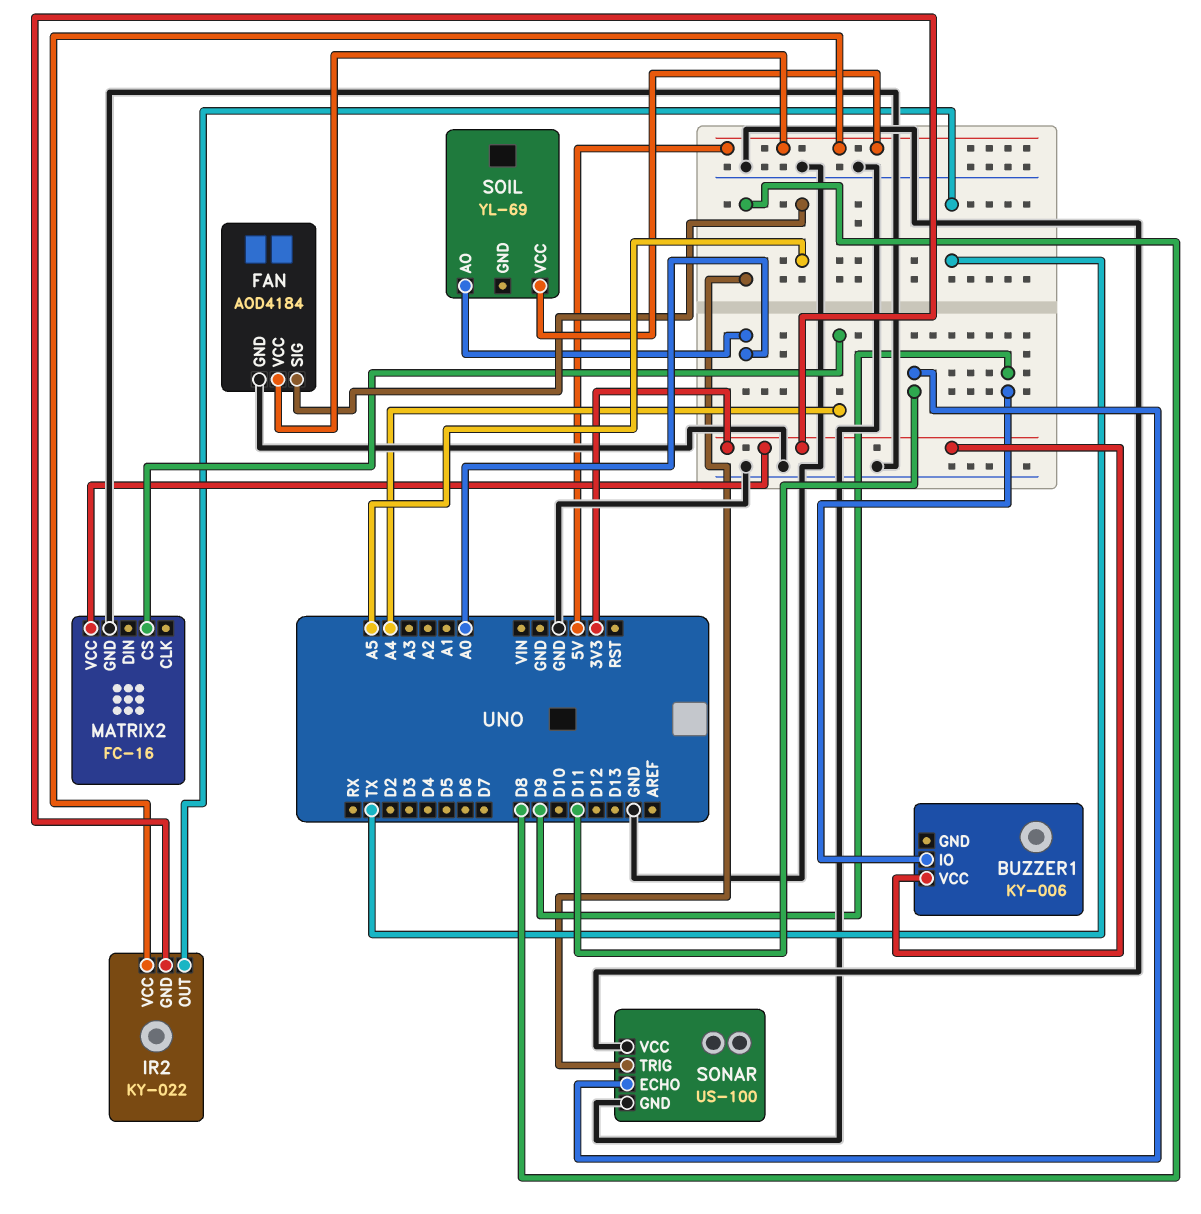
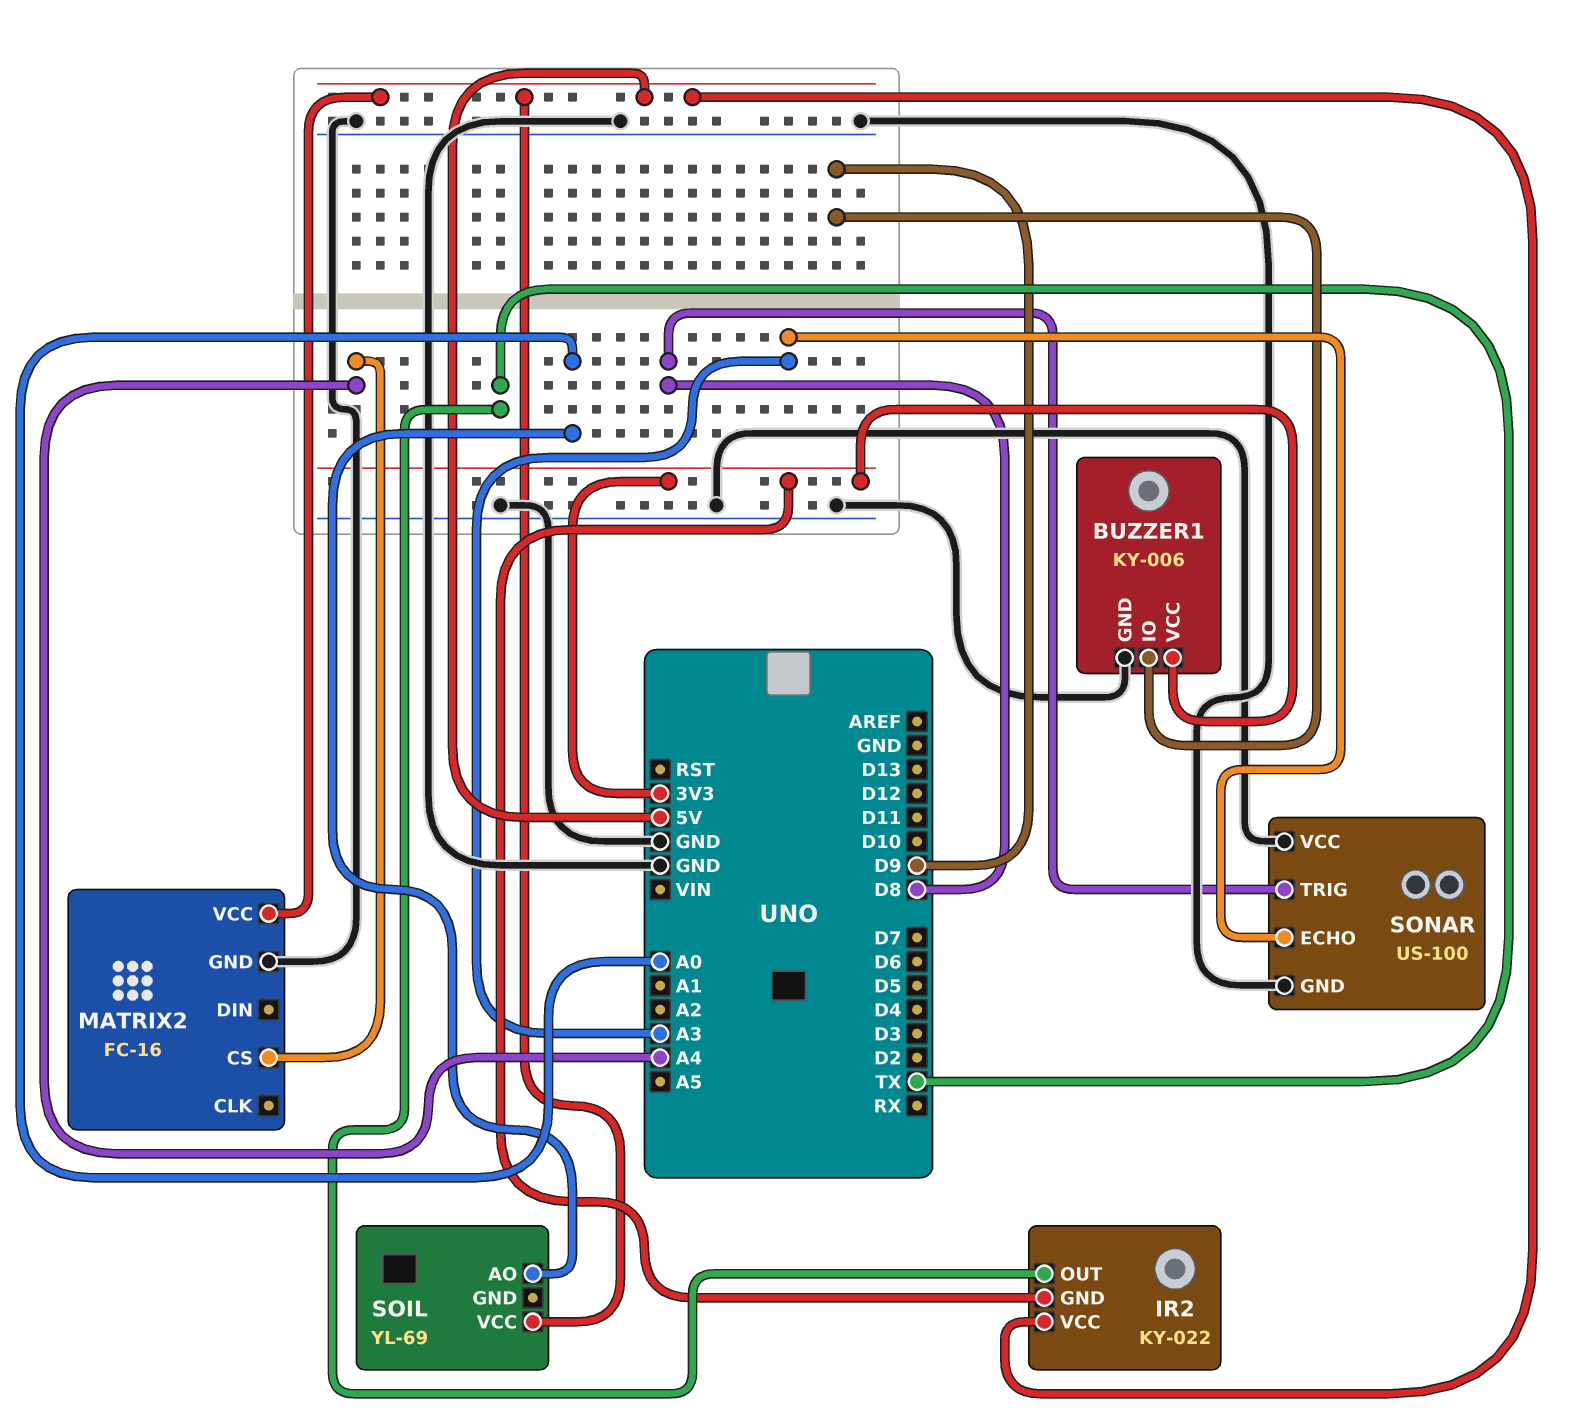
BUZZER1 pin GND: none -> GND
FAN: AOD4184 -> none
FAN pin GND: GND -> none
FAN pin SIG: A5 -> none
FAN pin VCC: 5V -> none
MATRIX2 pin VCC: 3V3 -> 5V
SONAR pin ECHO: D11 -> A3

